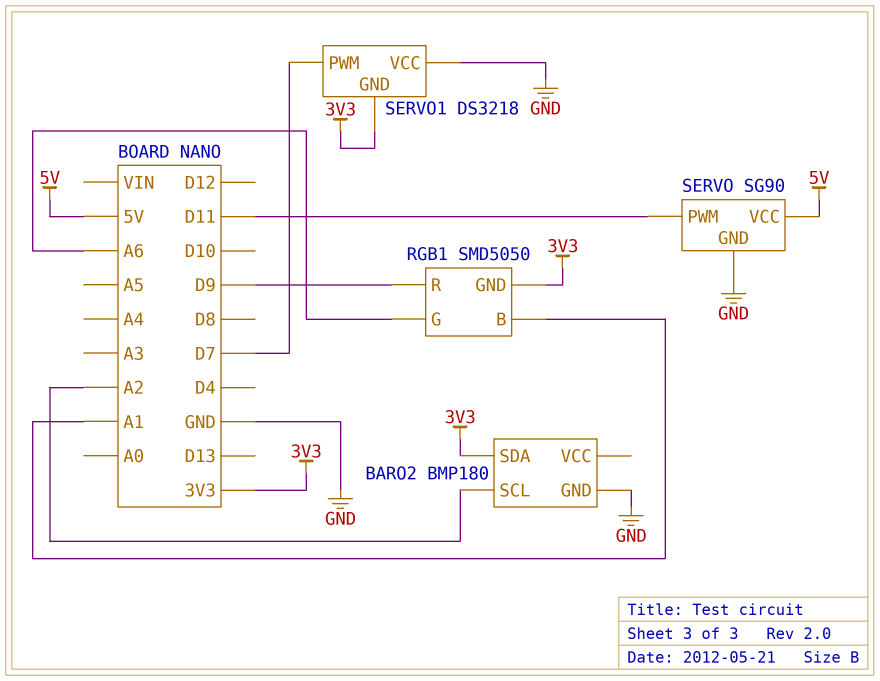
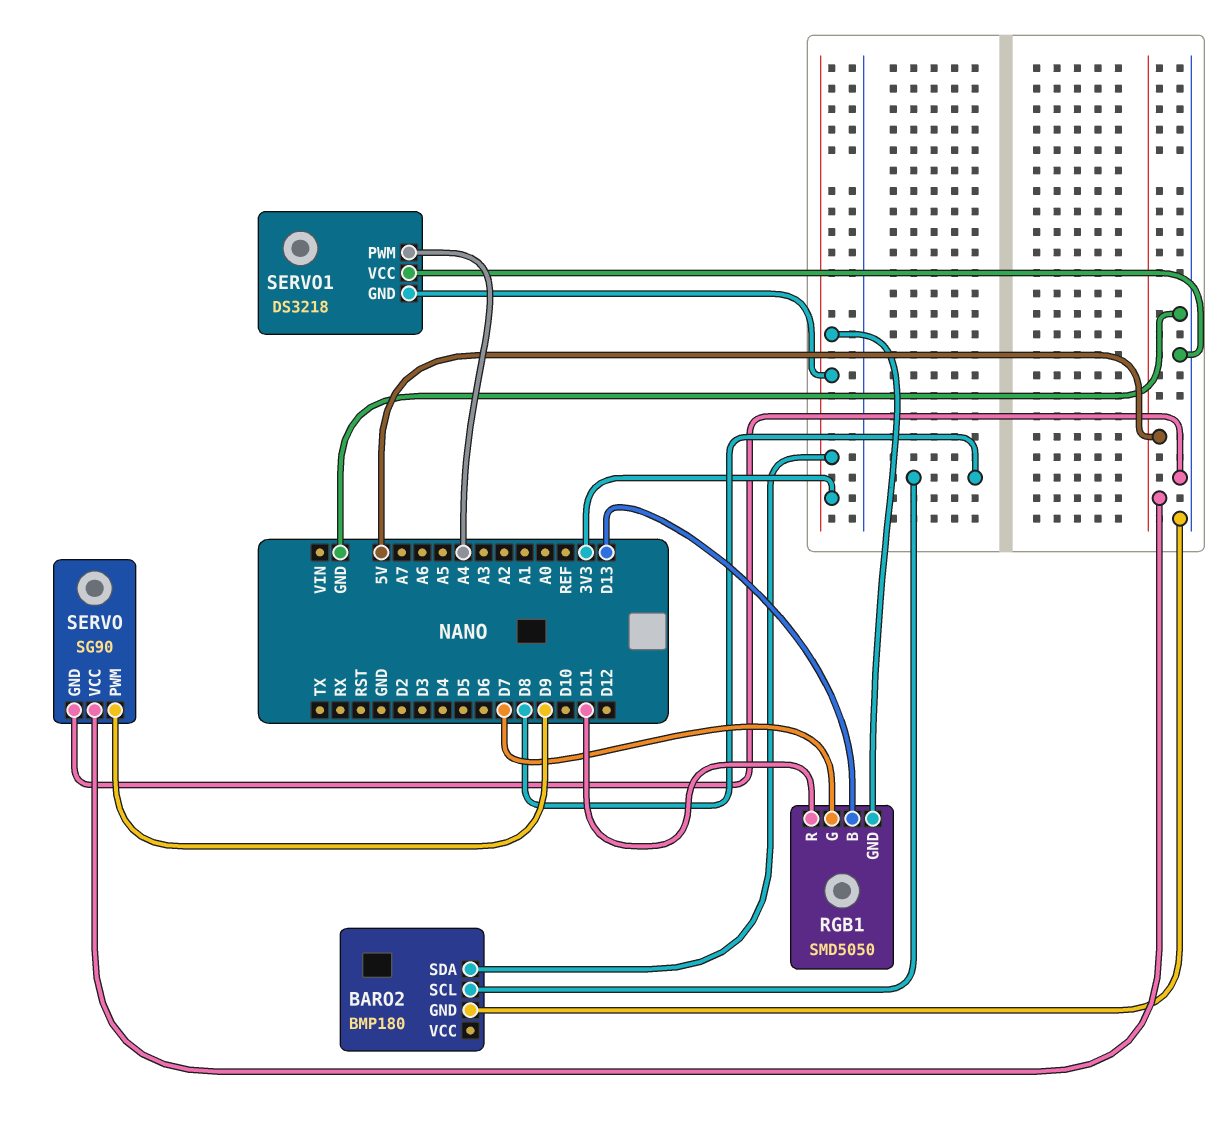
BARO2 pin SCL: A2 -> D8
RGB1 pin B: A1 -> D13
RGB1 pin G: A6 -> D7
RGB1 pin R: D9 -> D11
SERVO pin PWM: D11 -> D9
SERVO1 pin PWM: D7 -> A4

